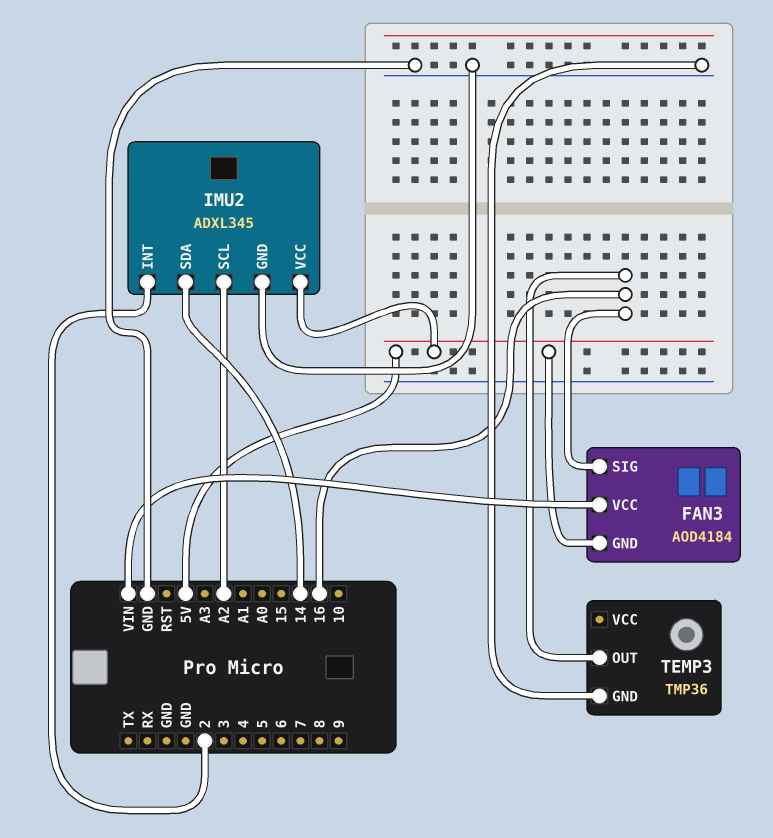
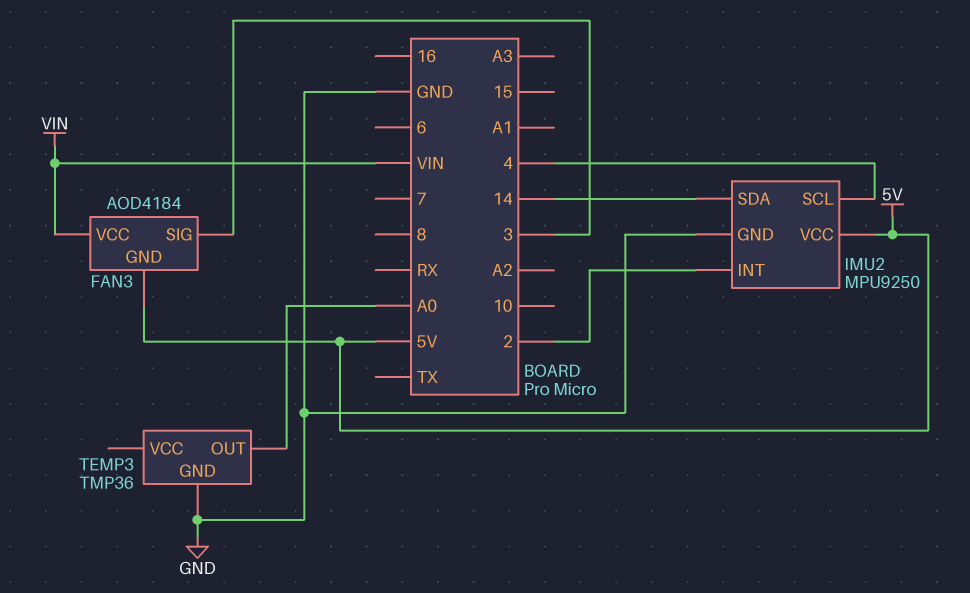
FAN3 pin SIG: 16 -> 3
IMU2: ADXL345 -> MPU9250
IMU2 pin SCL: A2 -> 4
TEMP3 pin OUT: 16 -> A0

